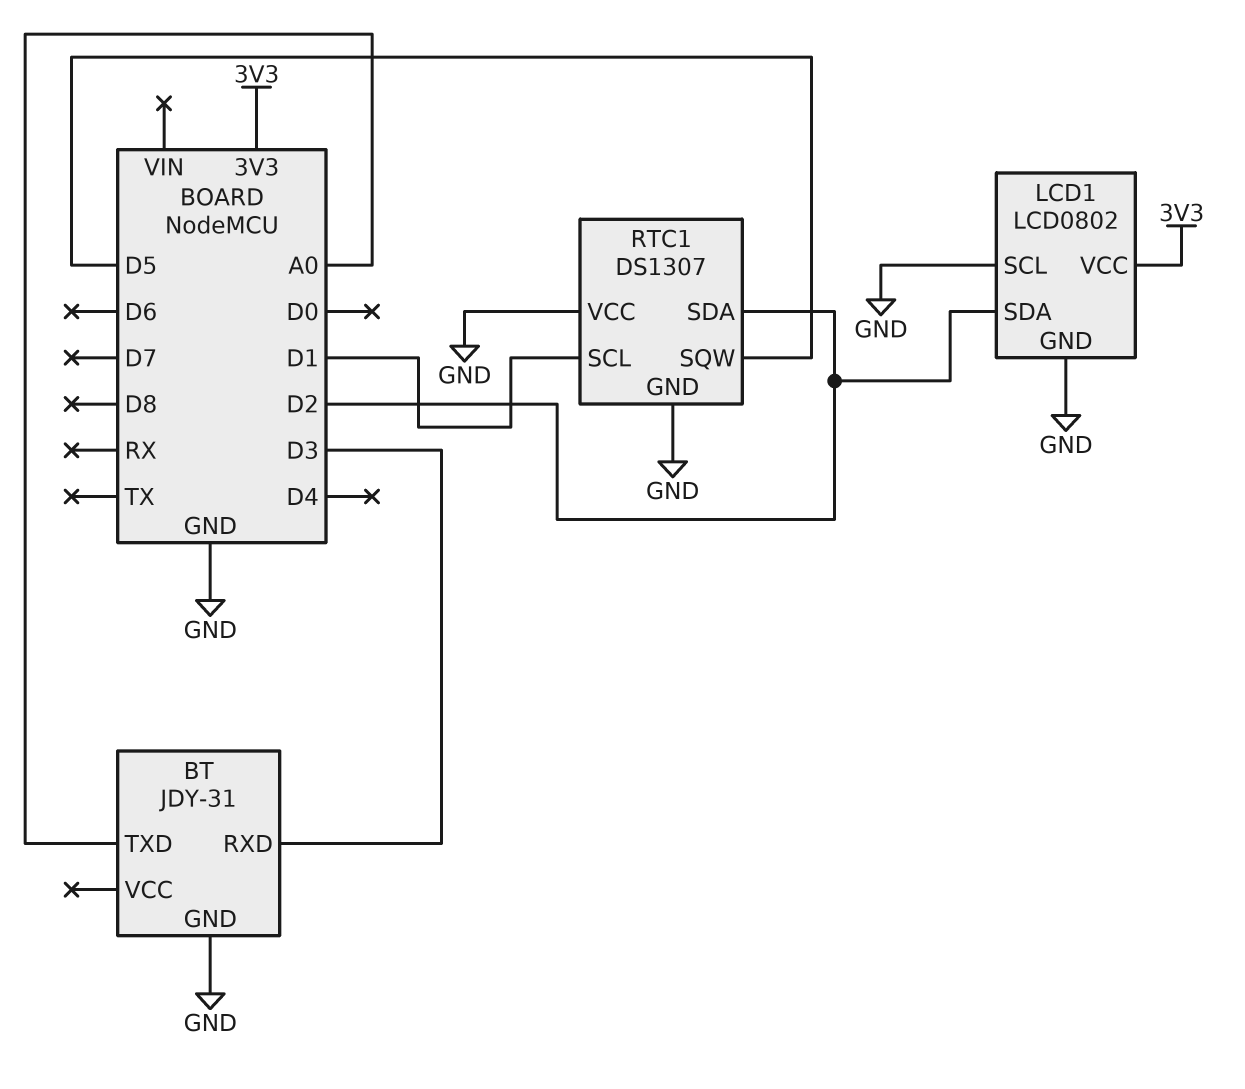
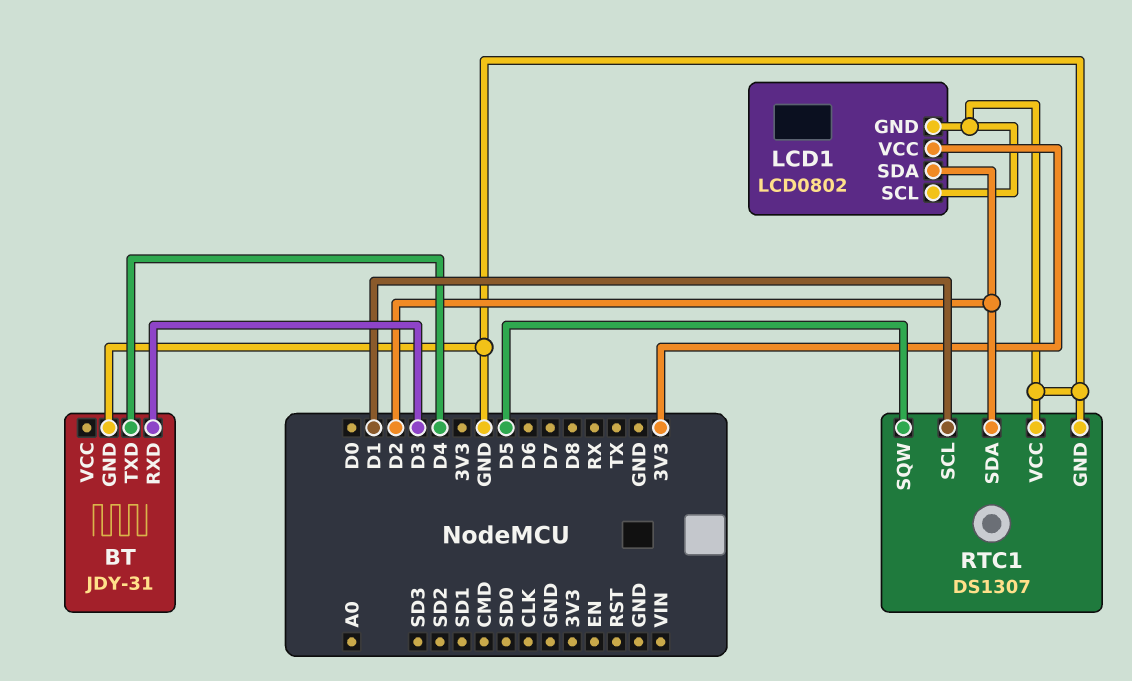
BT pin TXD: A0 -> D4

